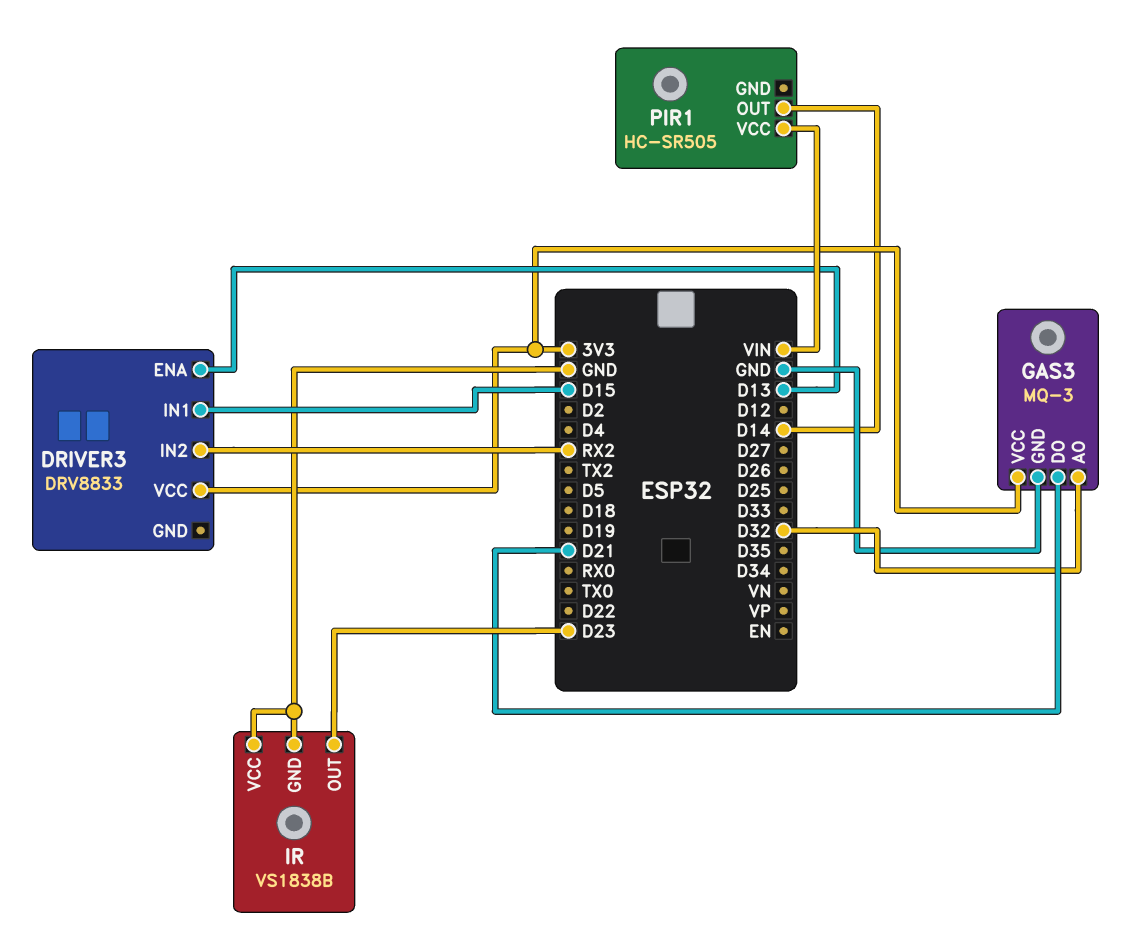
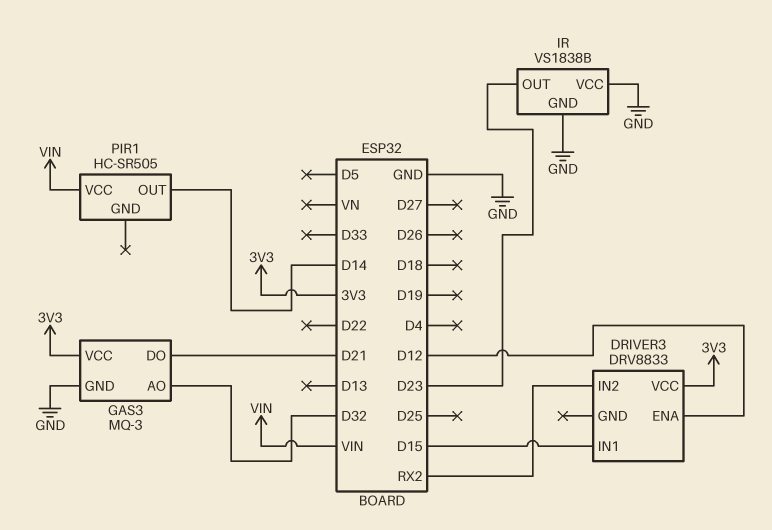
DRIVER3 pin ENA: D13 -> D12

